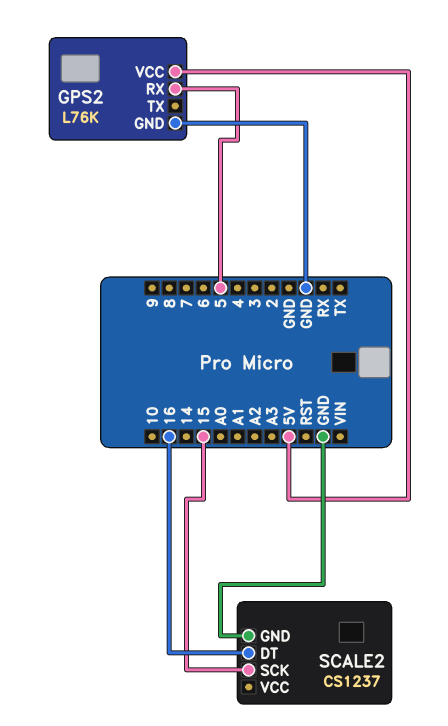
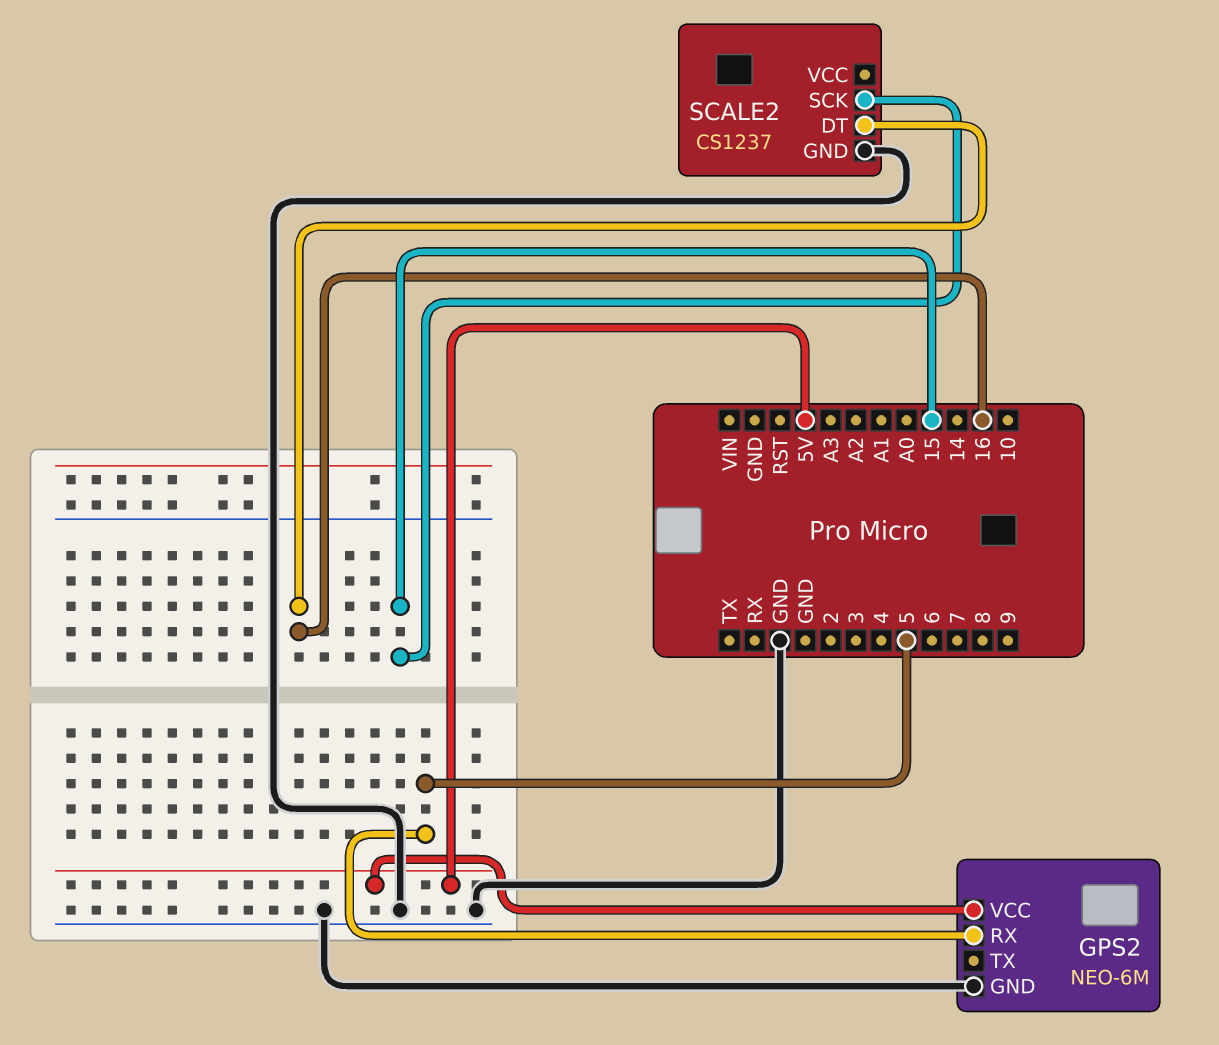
GPS2: L76K -> NEO-6M

